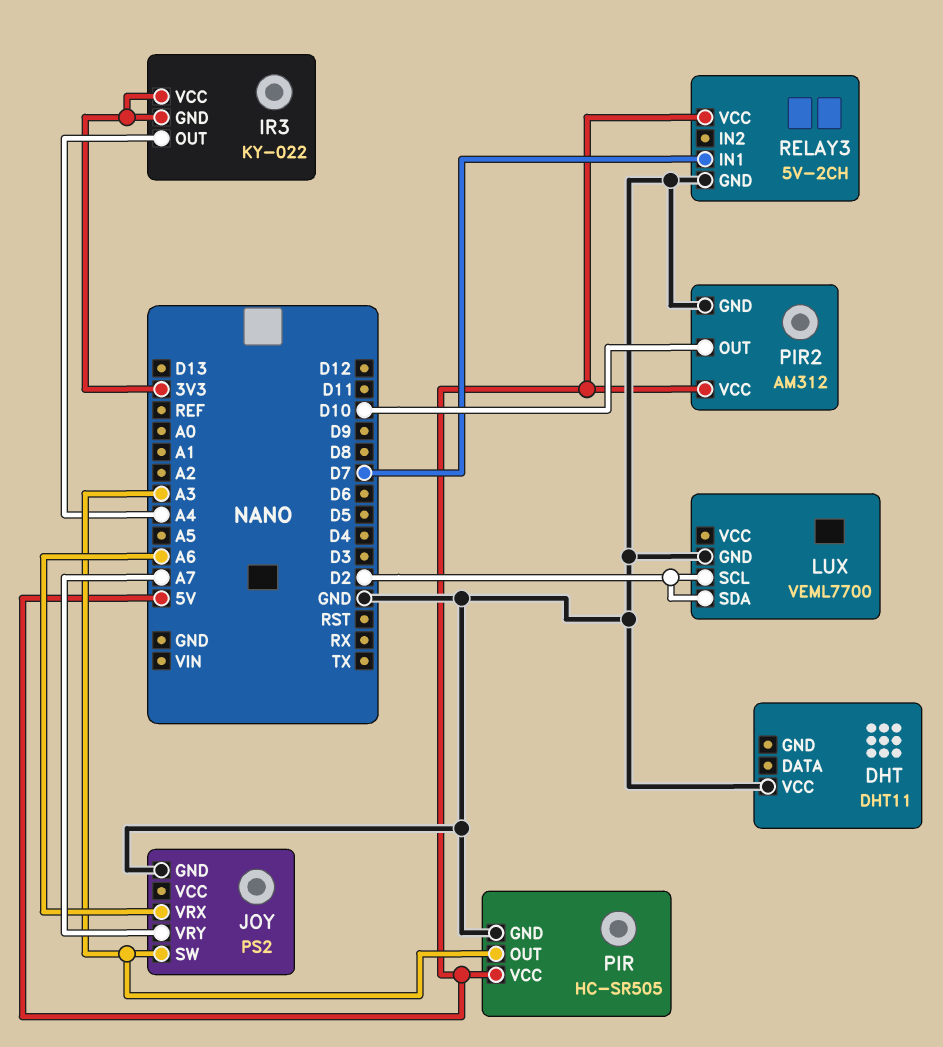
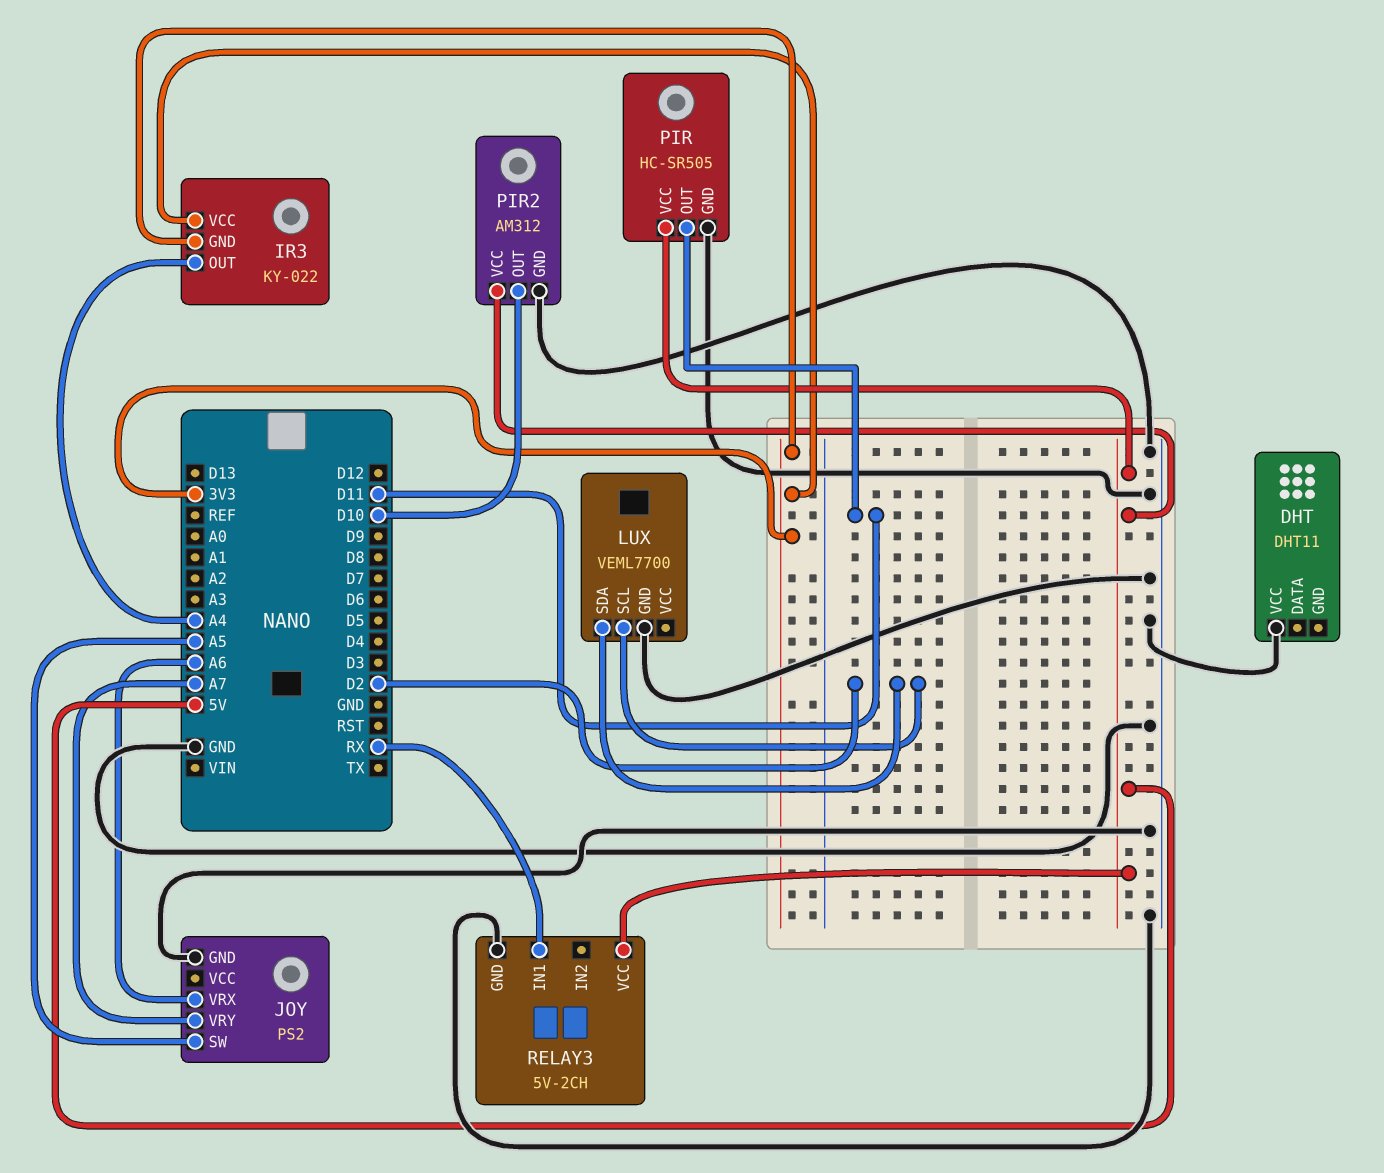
JOY pin SW: A3 -> A5
PIR pin OUT: A3 -> D11
RELAY3 pin IN1: D7 -> RX

